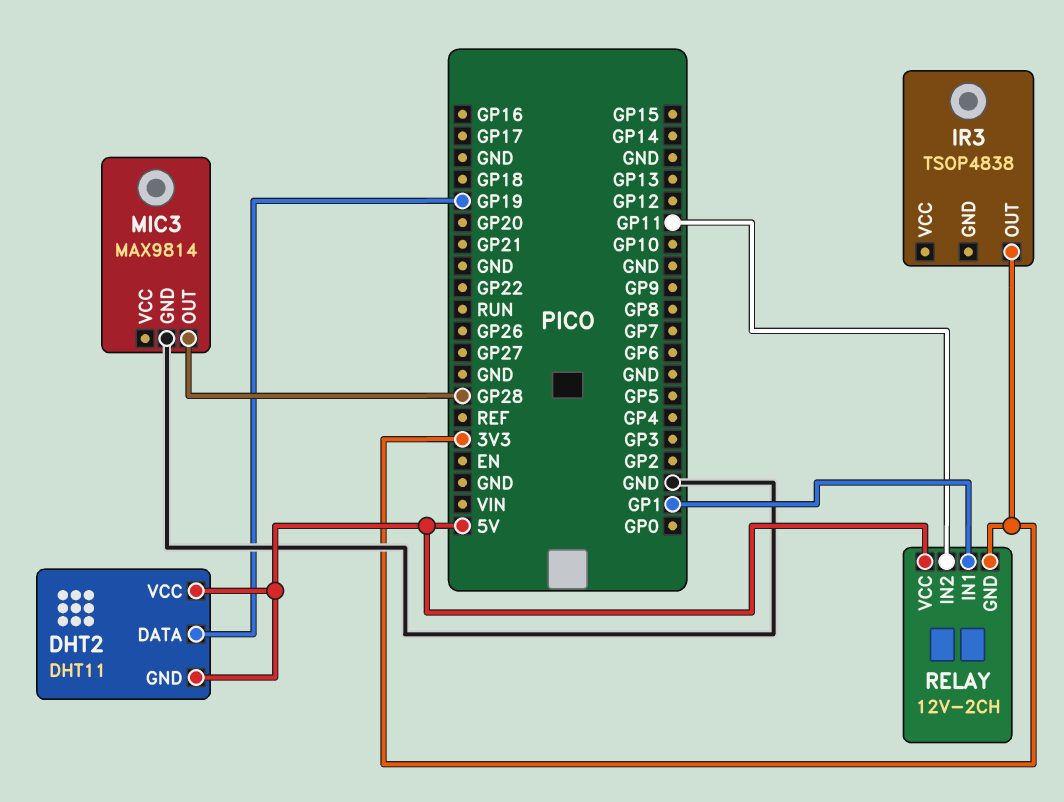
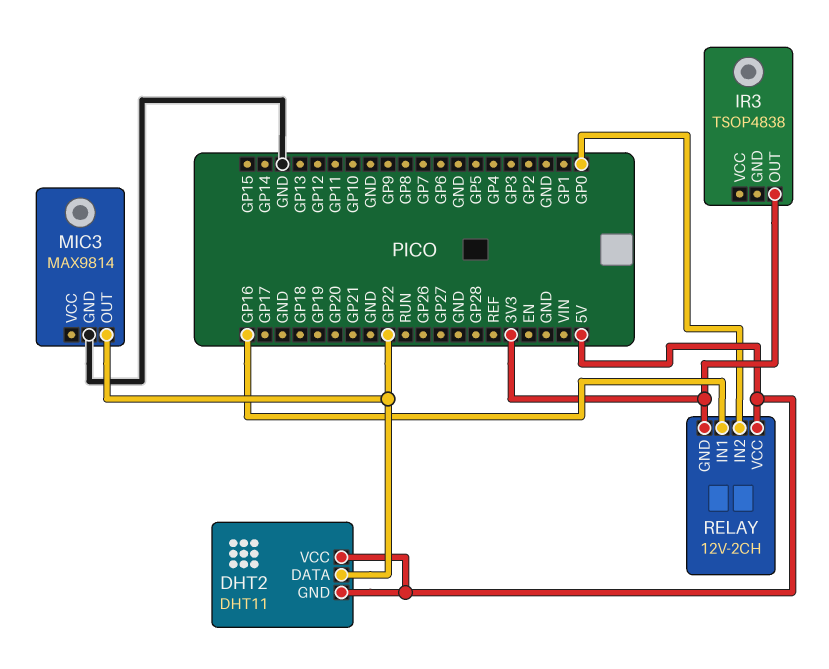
DHT2 pin DATA: GP19 -> GP22
MIC3 pin OUT: GP28 -> GP22
RELAY pin IN1: GP1 -> GP16
RELAY pin IN2: GP11 -> GP0

